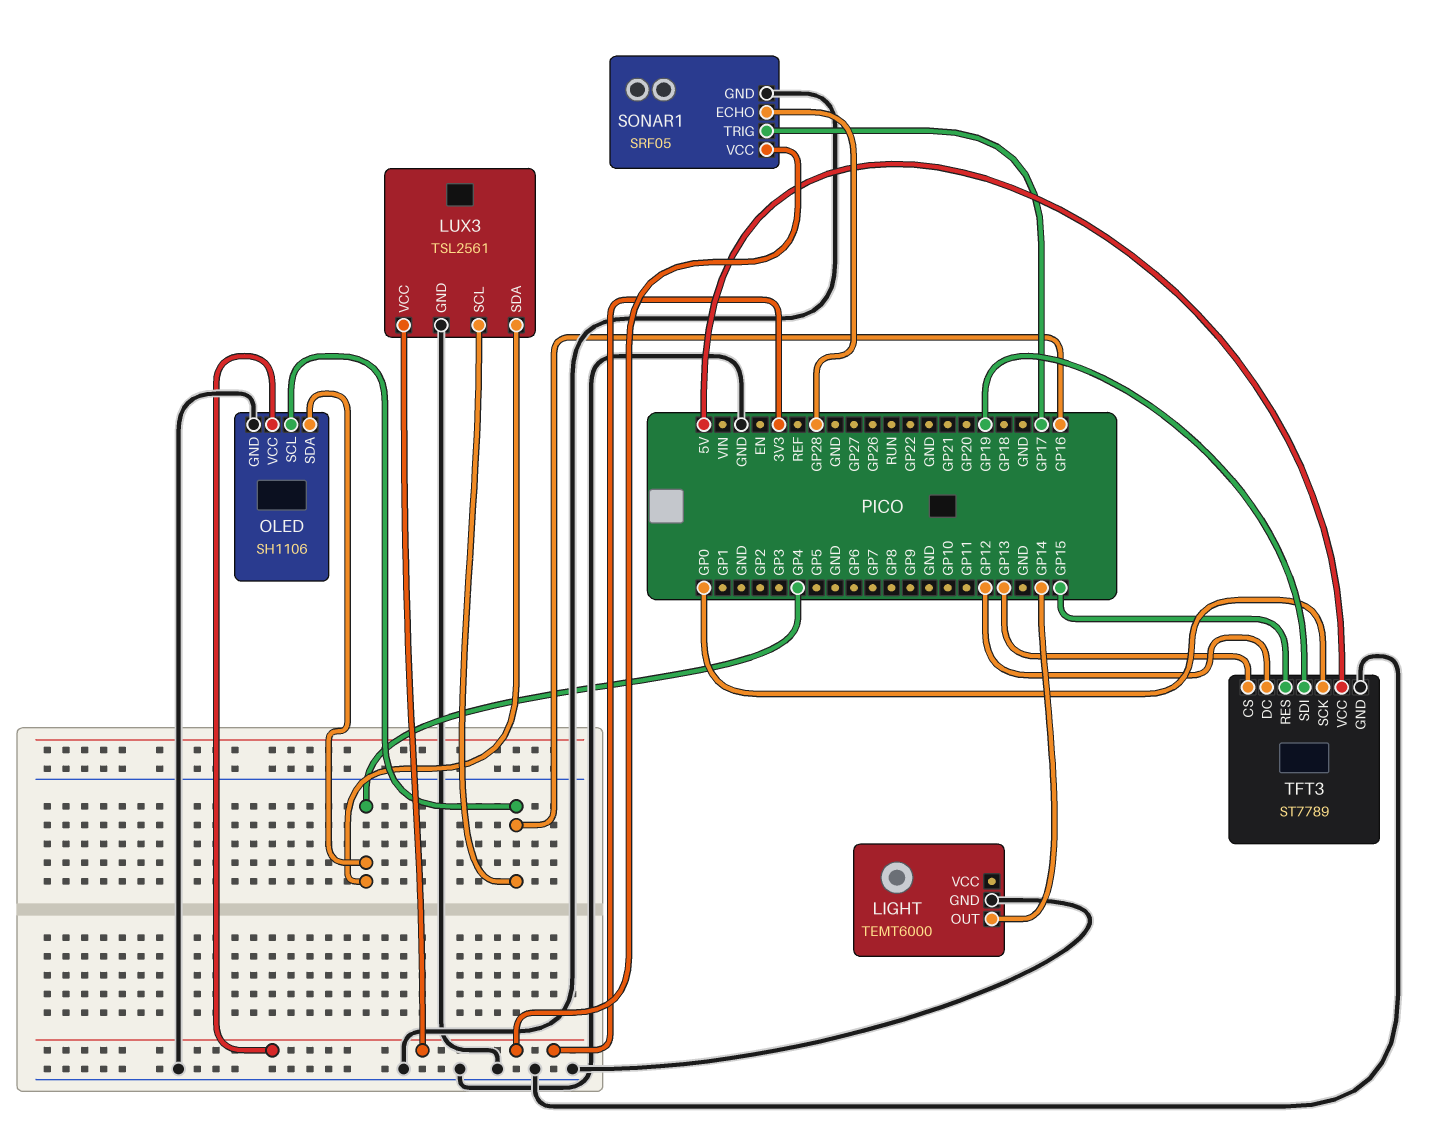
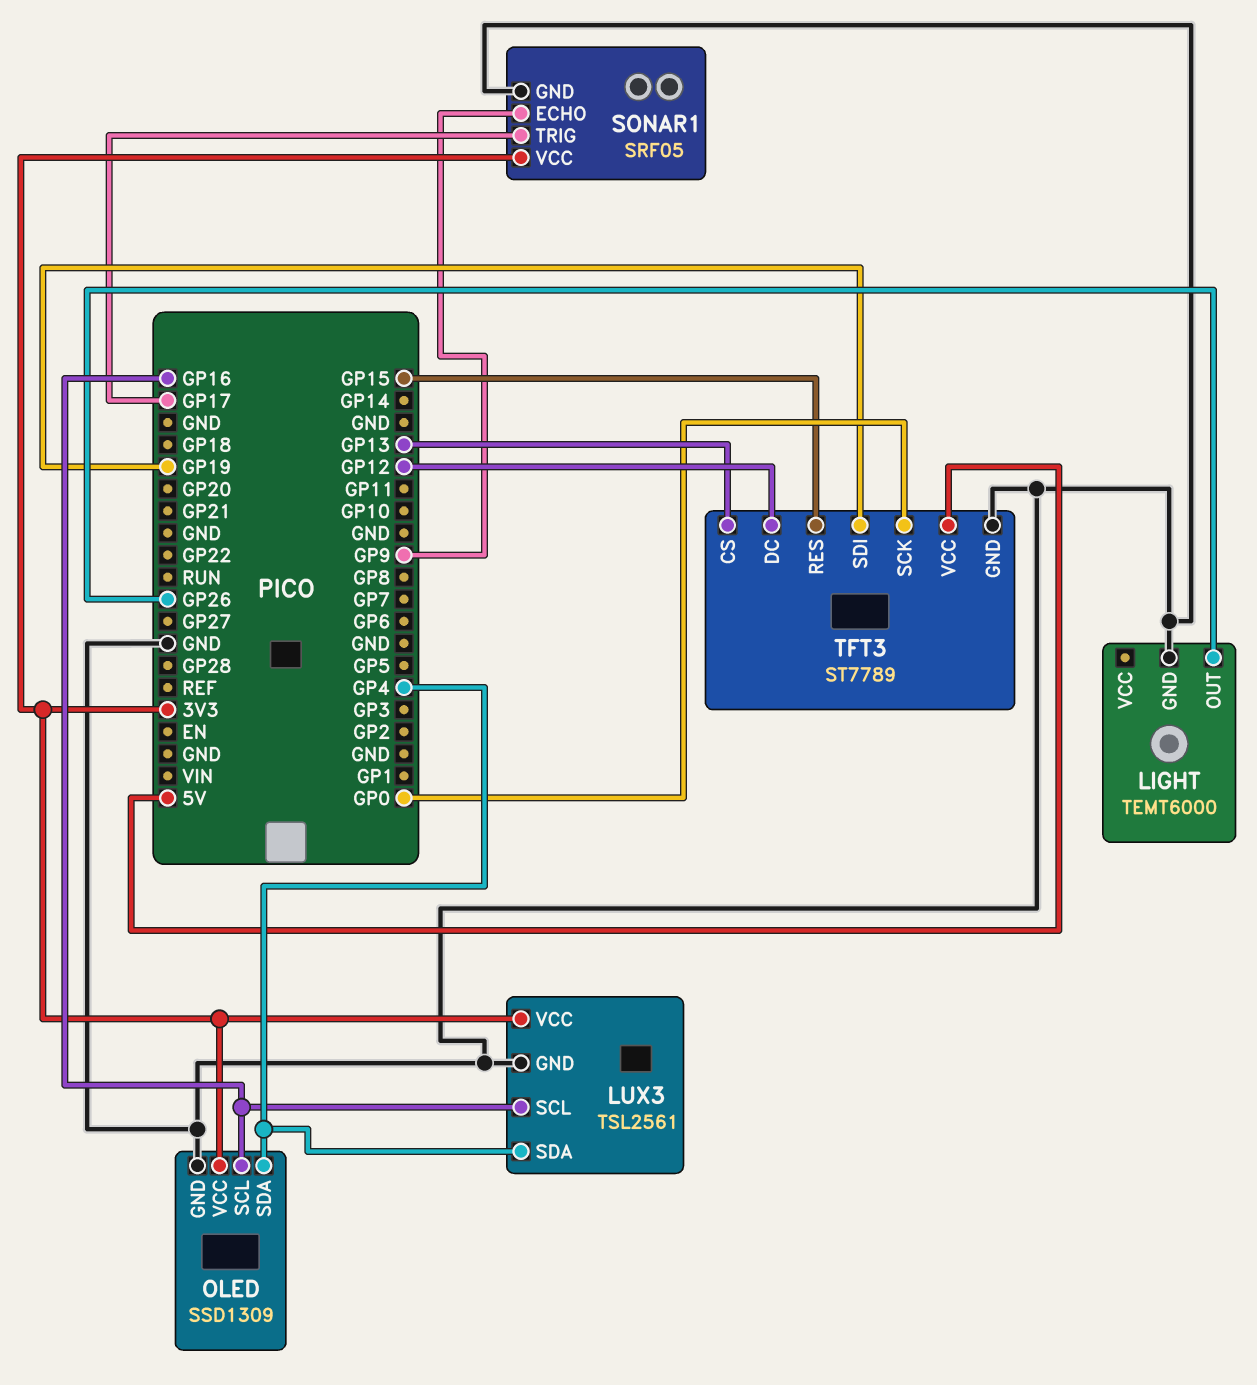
LIGHT pin OUT: GP14 -> GP26
OLED: SH1106 -> SSD1309
SONAR1 pin ECHO: GP28 -> GP9

